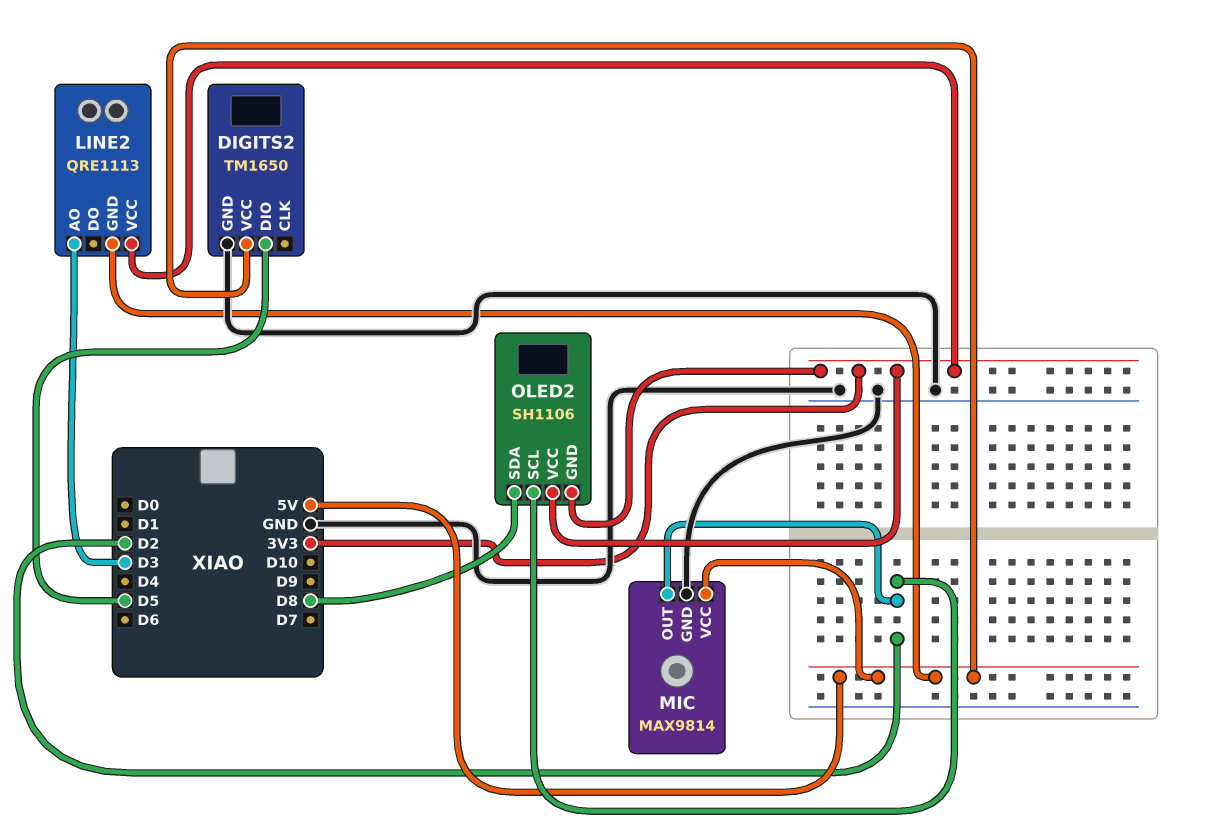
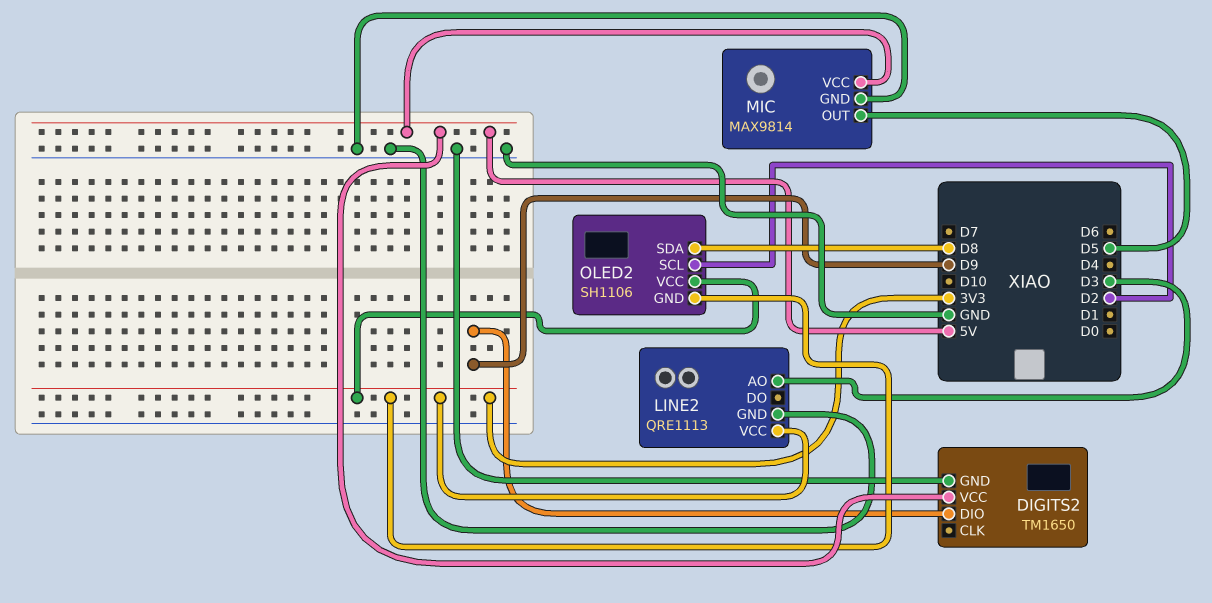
DIGITS2 pin DIO: D5 -> D9
LINE2 pin GND: 5V -> GND
MIC pin OUT: D2 -> D5

